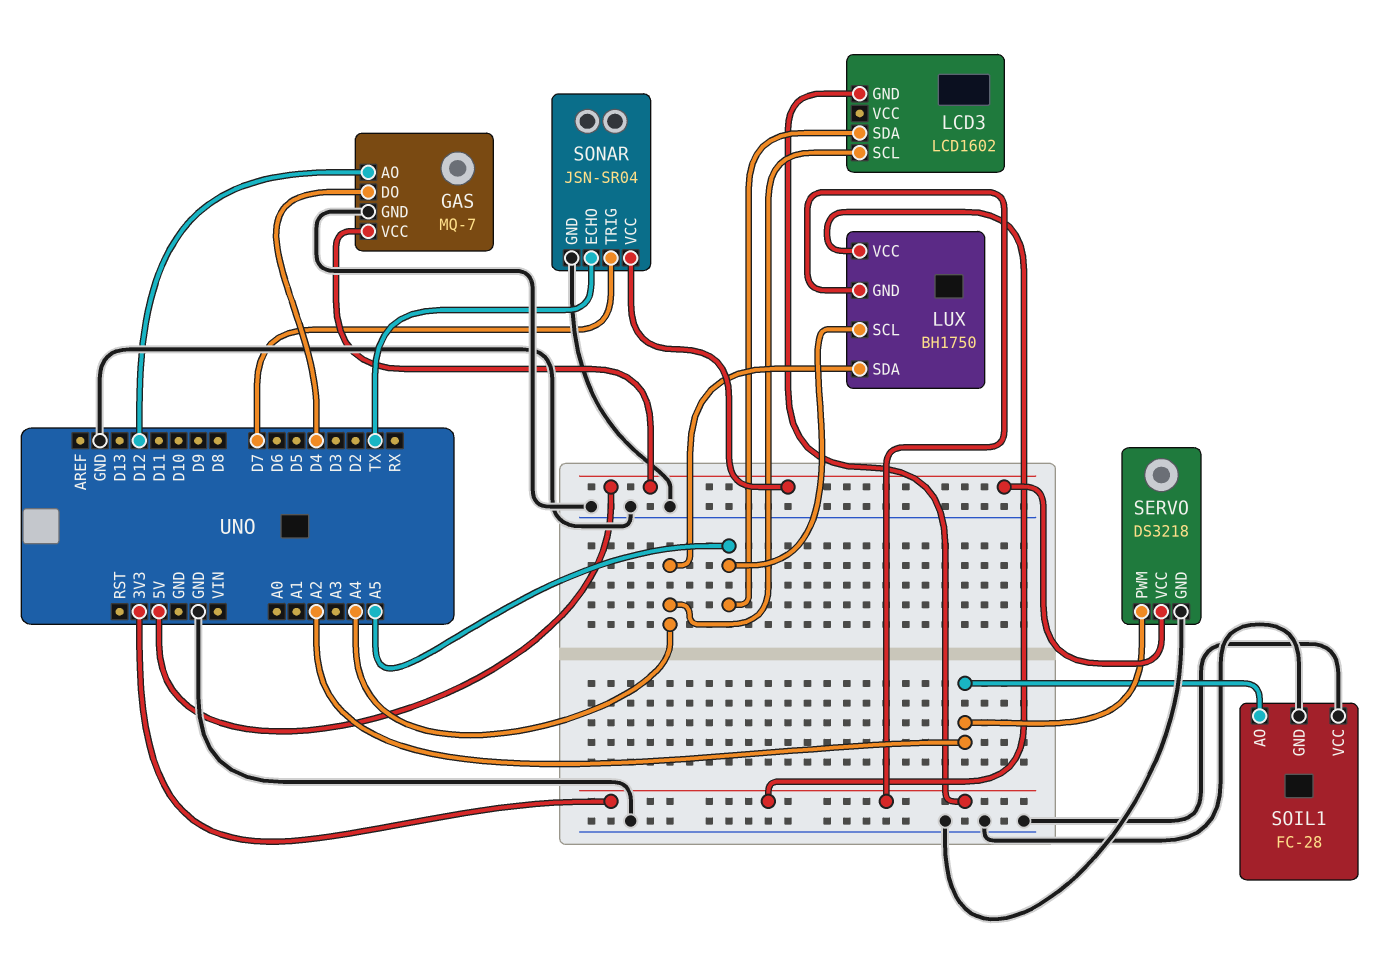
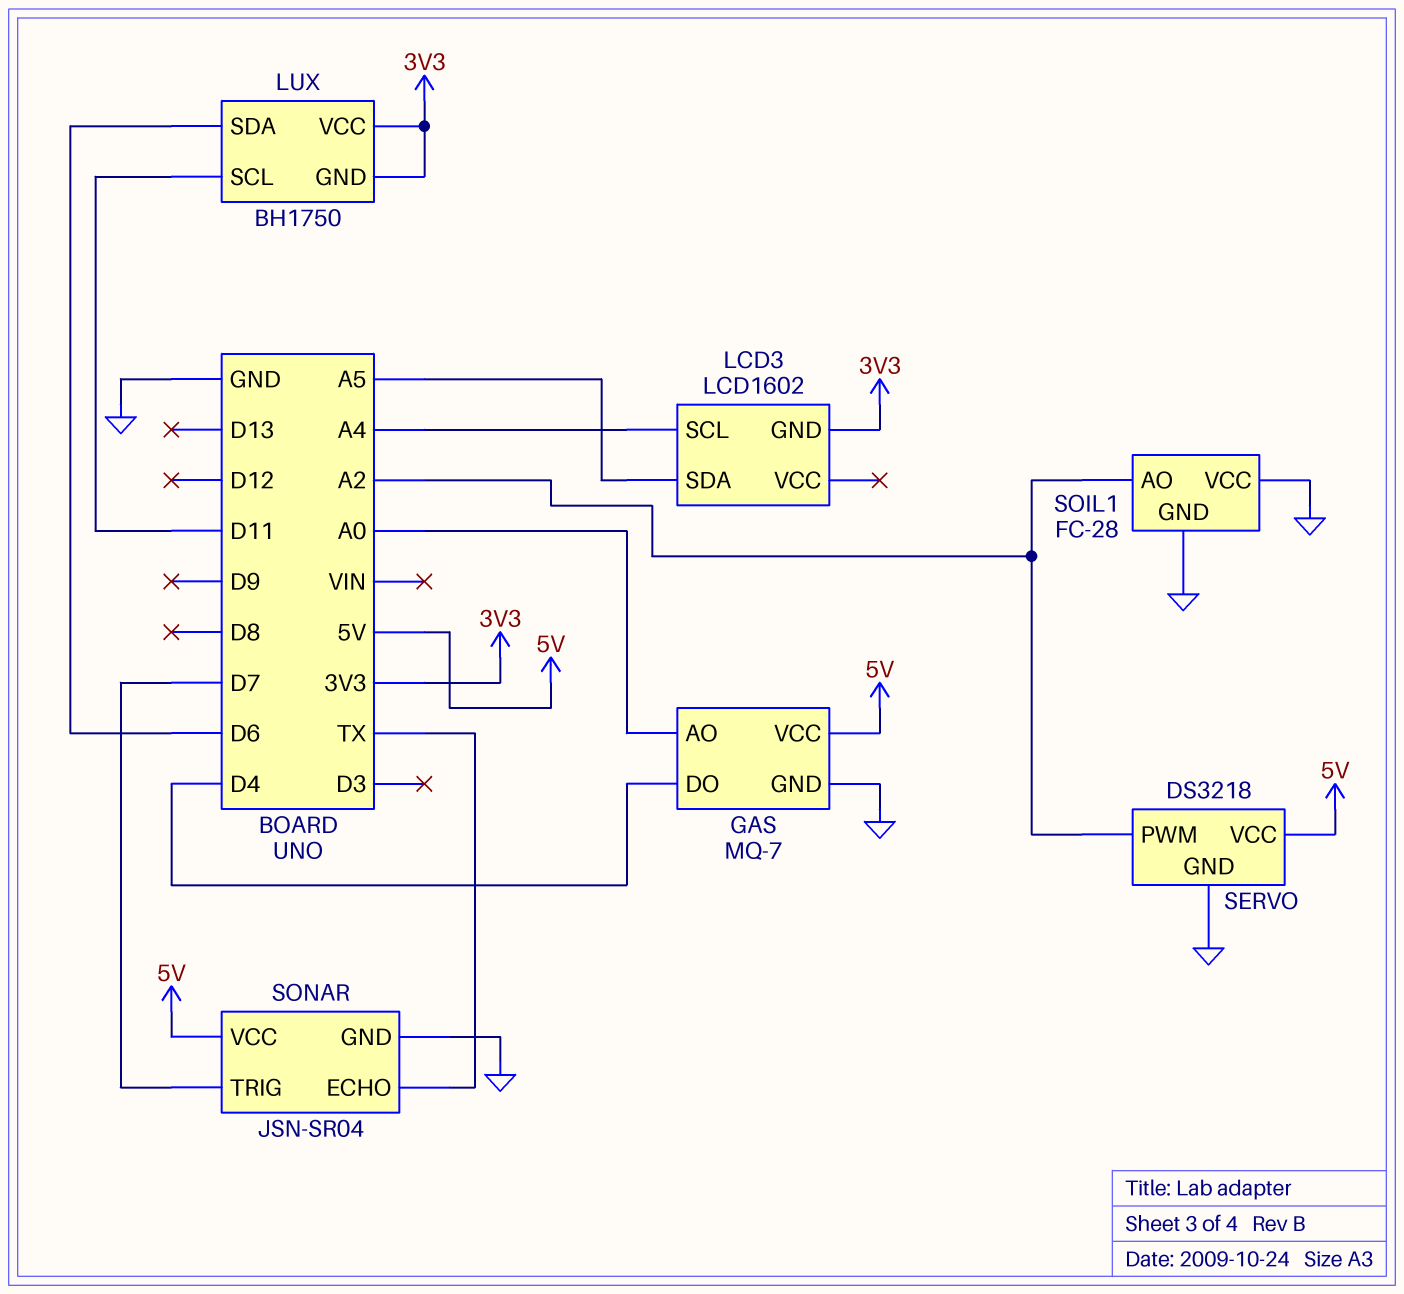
GAS pin AO: D12 -> A0
LUX pin SCL: A5 -> D11
LUX pin SDA: A4 -> D6

